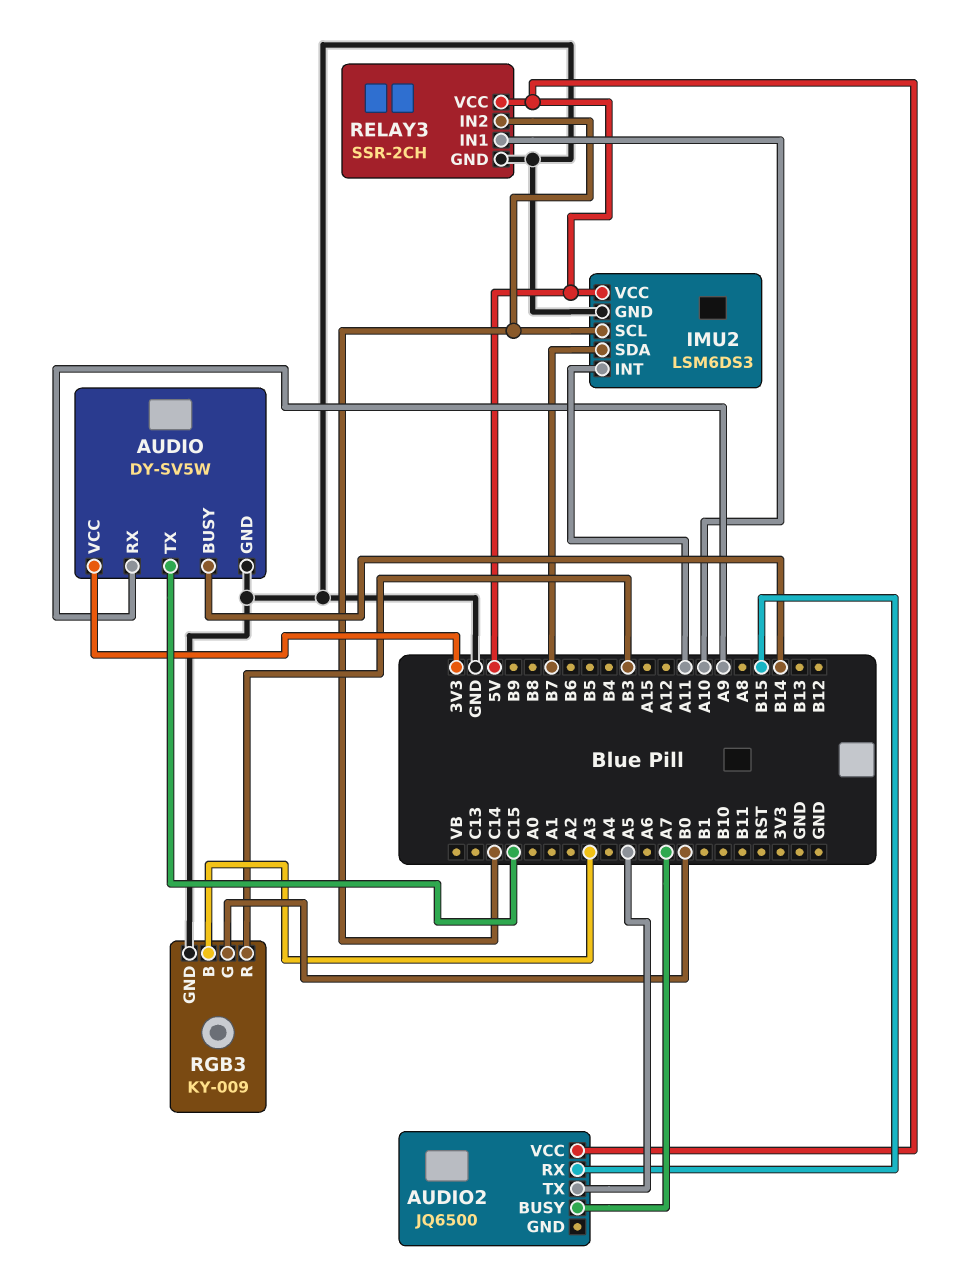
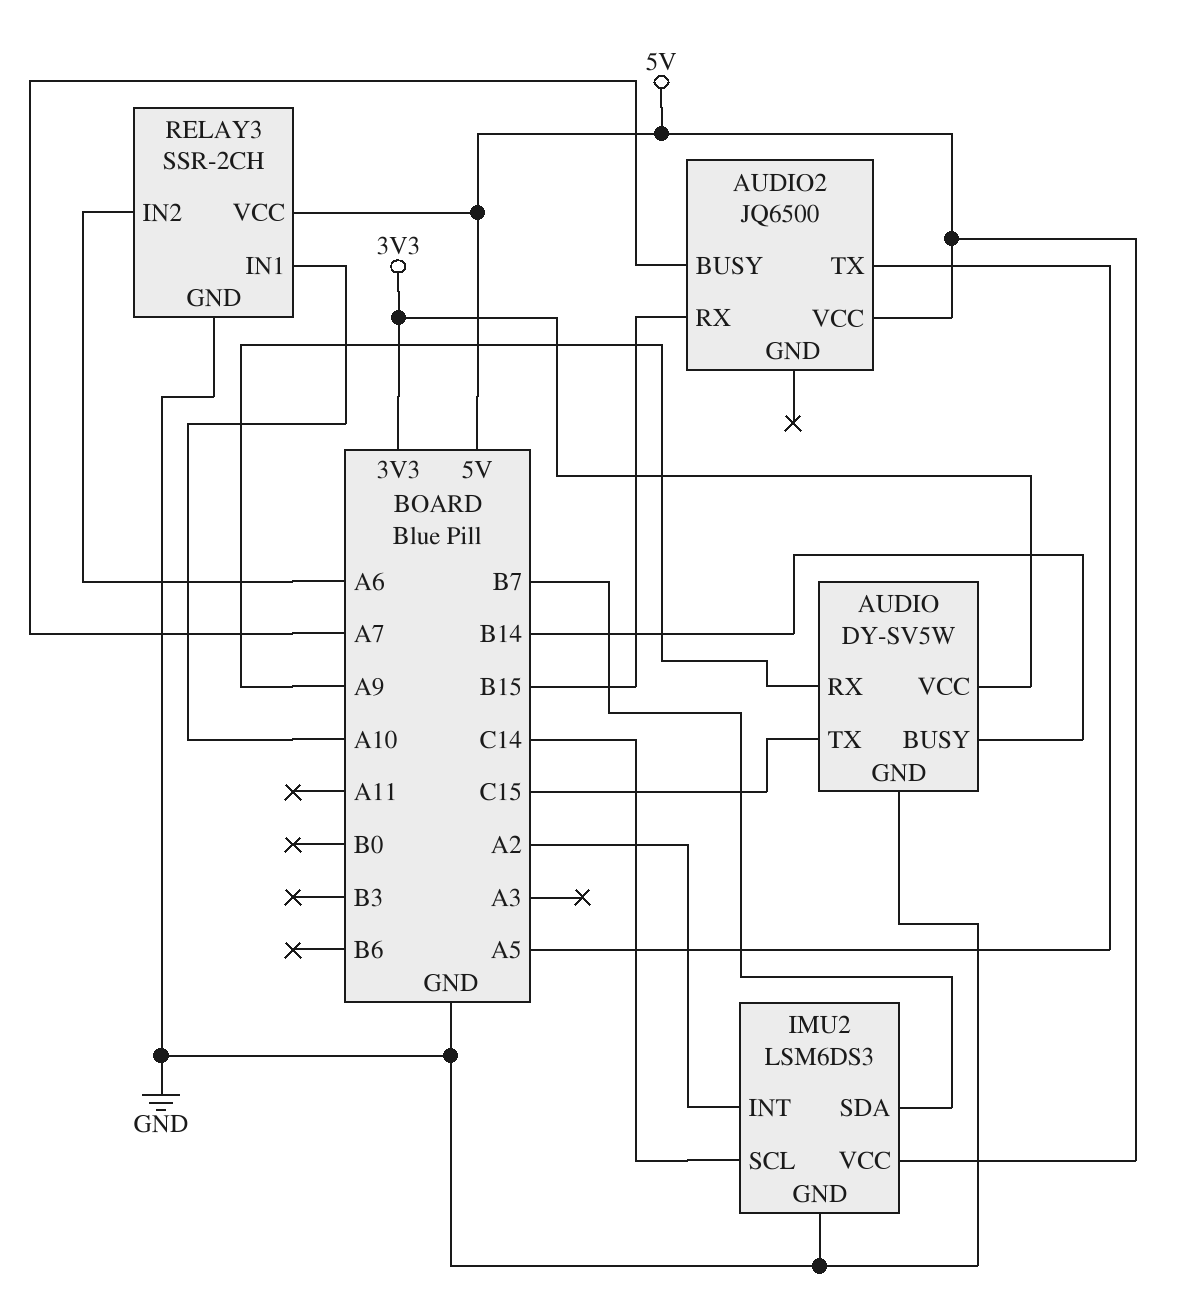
IMU2 pin INT: A11 -> A2
RELAY3 pin IN2: C14 -> A6
RGB3: KY-009 -> none
RGB3 pin B: A3 -> none
RGB3 pin G: B0 -> none
RGB3 pin GND: GND -> none
RGB3 pin R: B3 -> none

